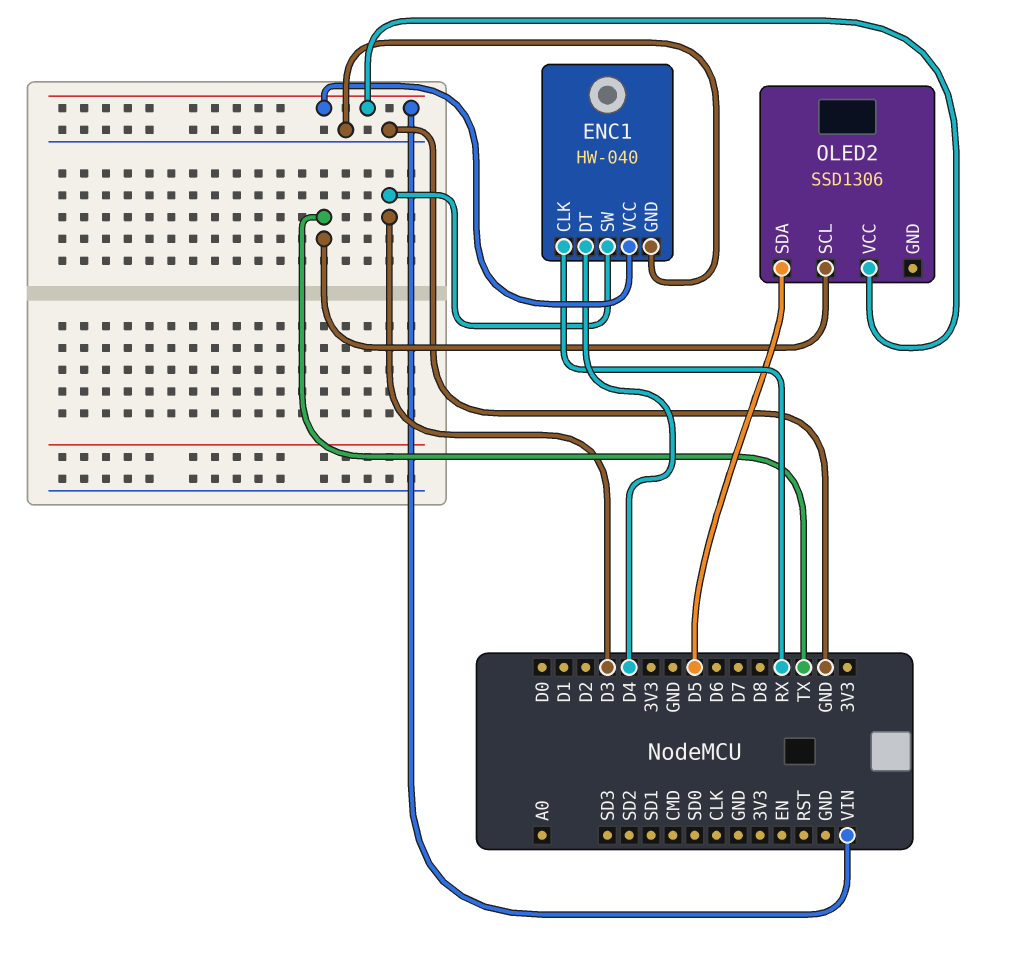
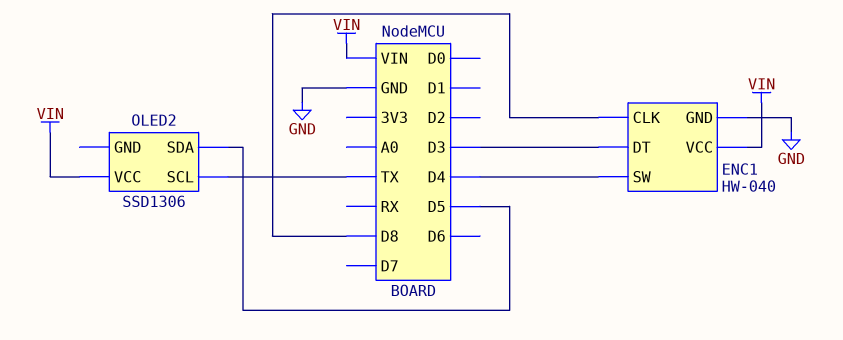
ENC1 pin CLK: RX -> D8
ENC1 pin DT: D4 -> D3
ENC1 pin SW: D3 -> D4

